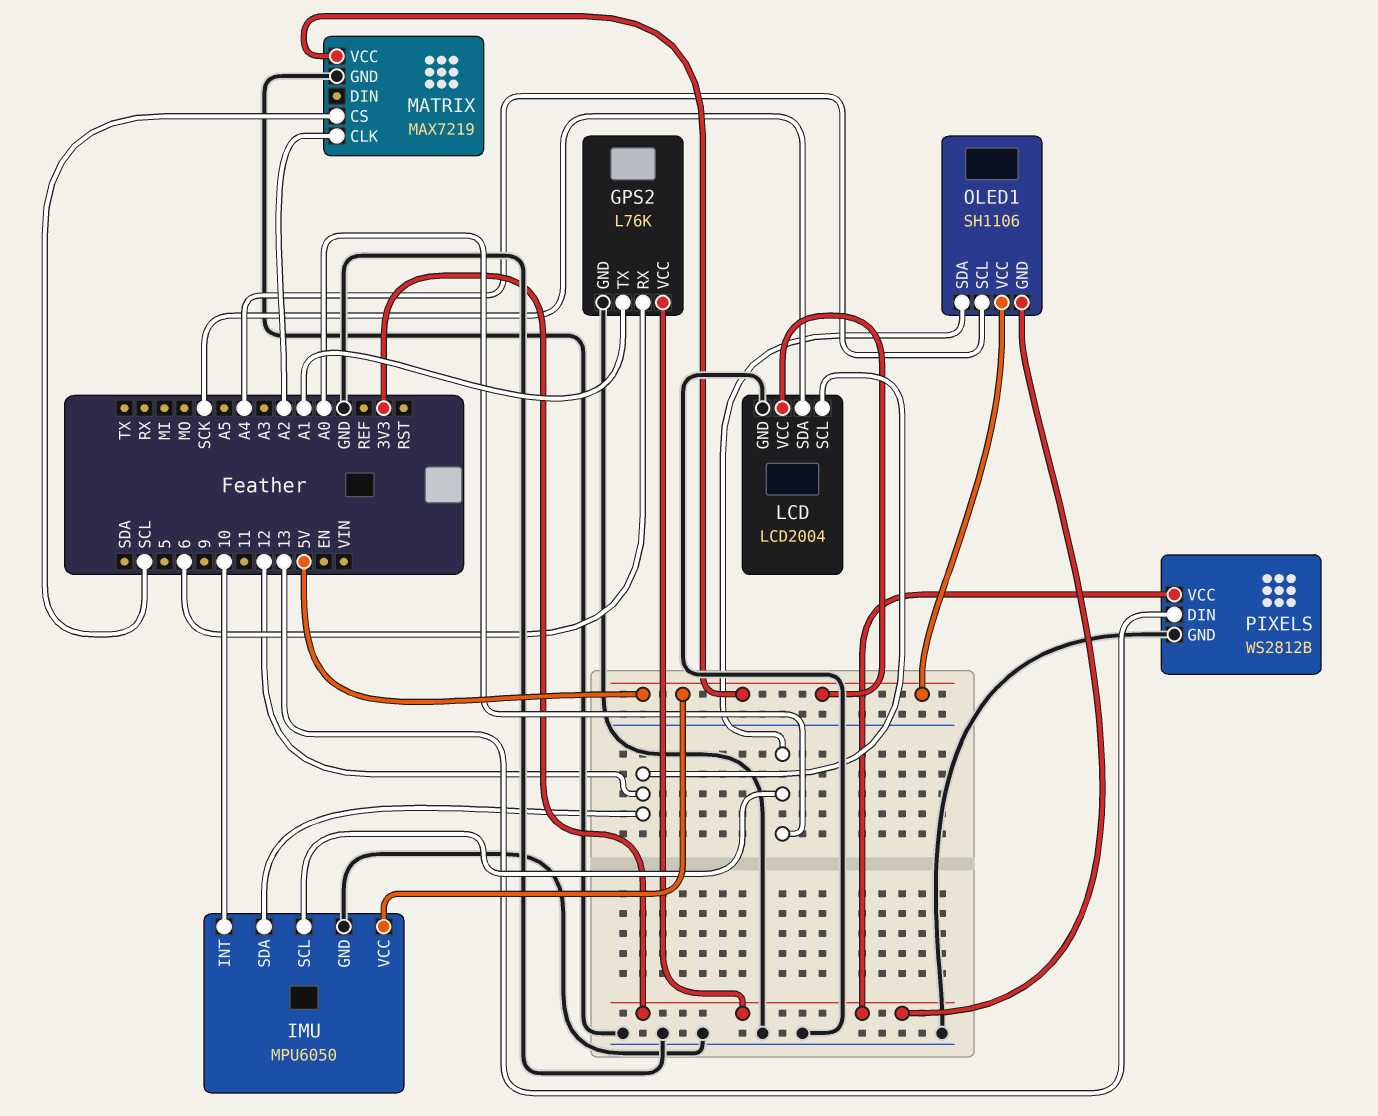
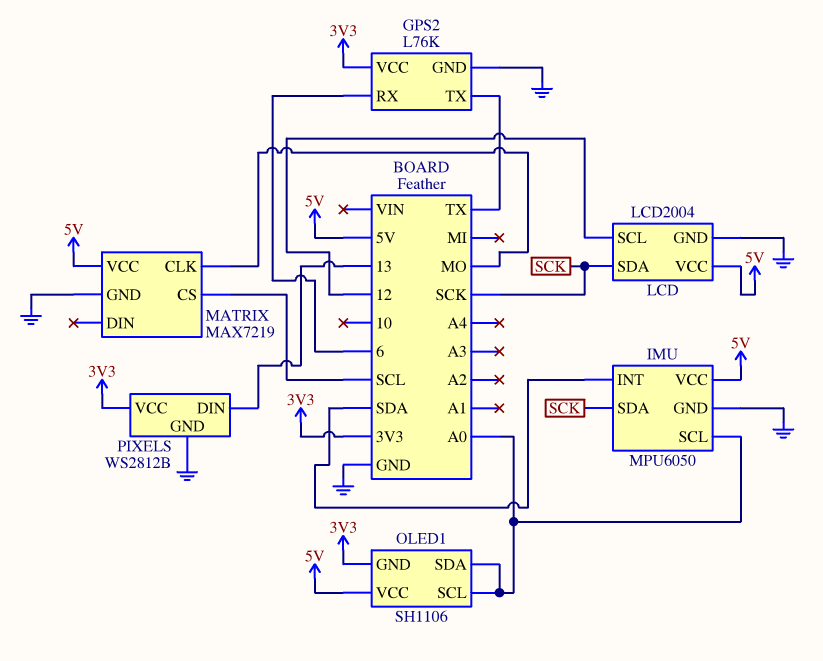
GPS2 pin TX: A1 -> TX
IMU pin INT: 10 -> SDA
IMU pin SDA: 12 -> SCK
MATRIX pin CLK: A2 -> MO
OLED1 pin SCL: A4 -> A0

